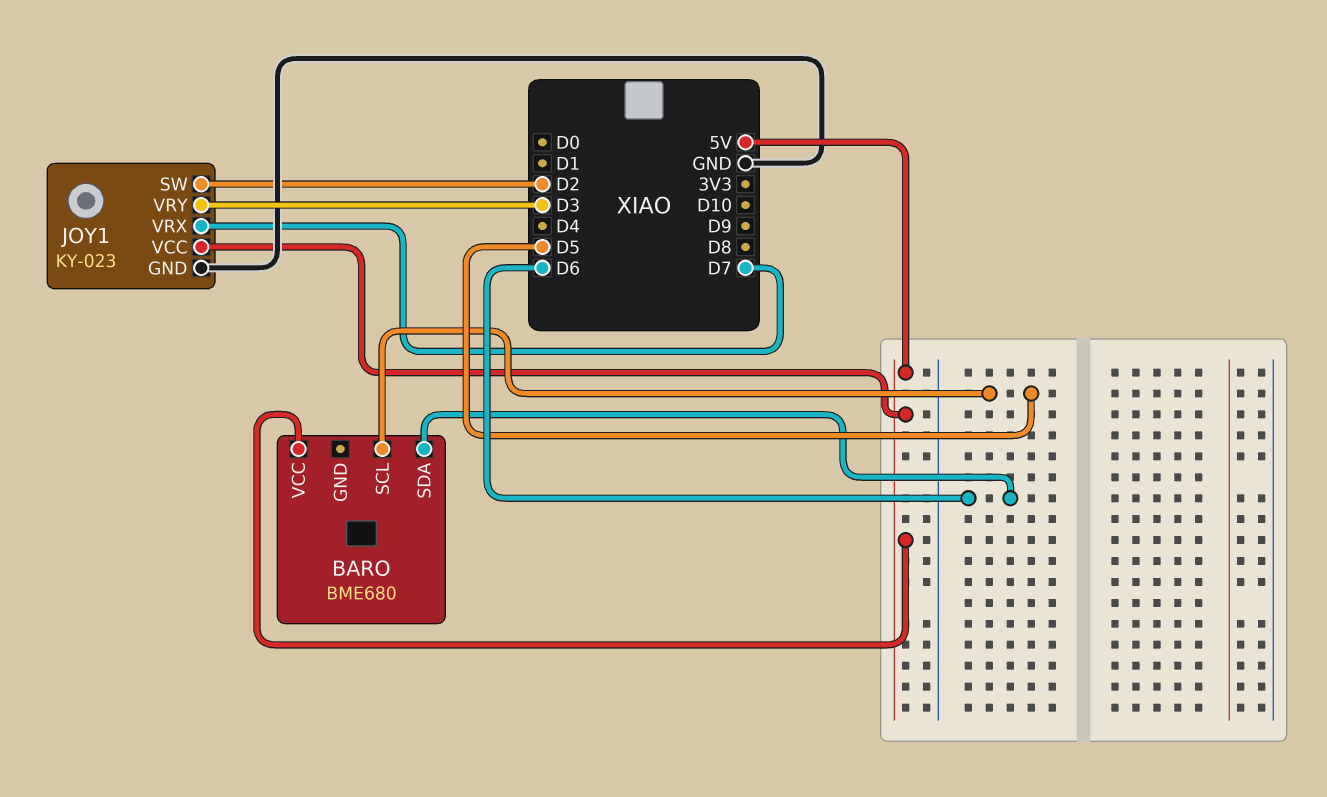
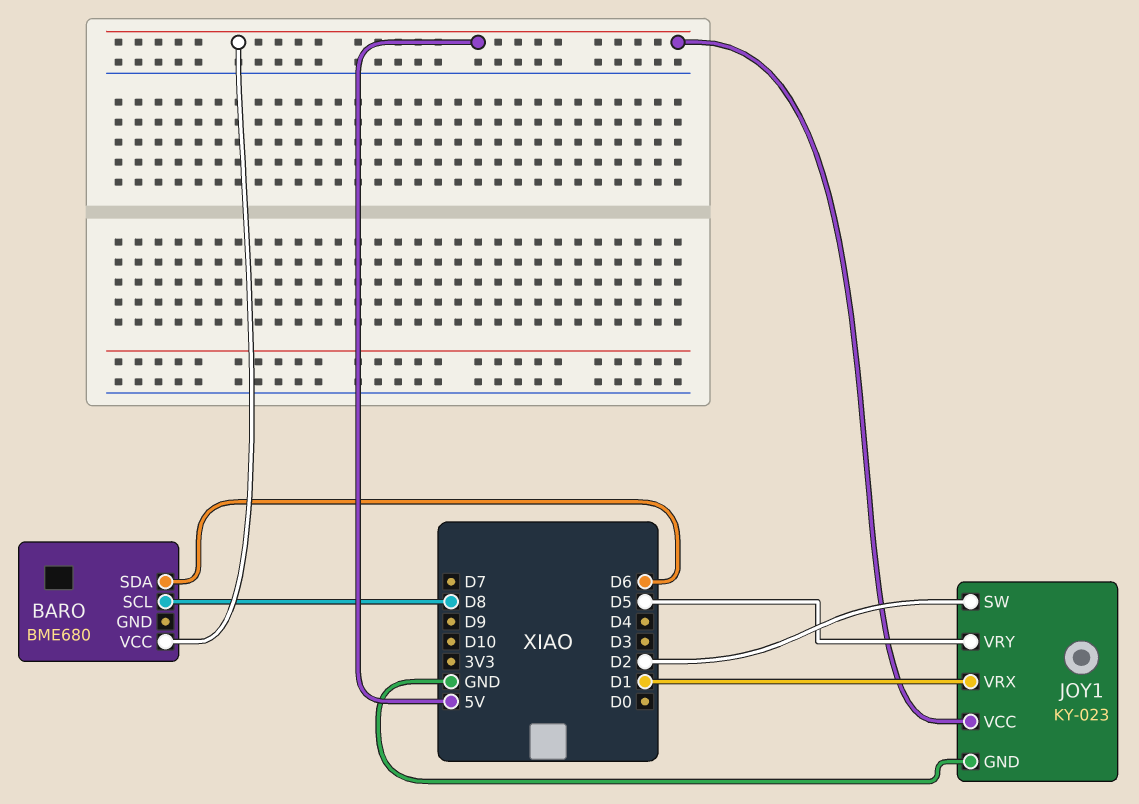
BARO pin SCL: D5 -> D8
JOY1 pin VRX: D7 -> D1
JOY1 pin VRY: D3 -> D5

